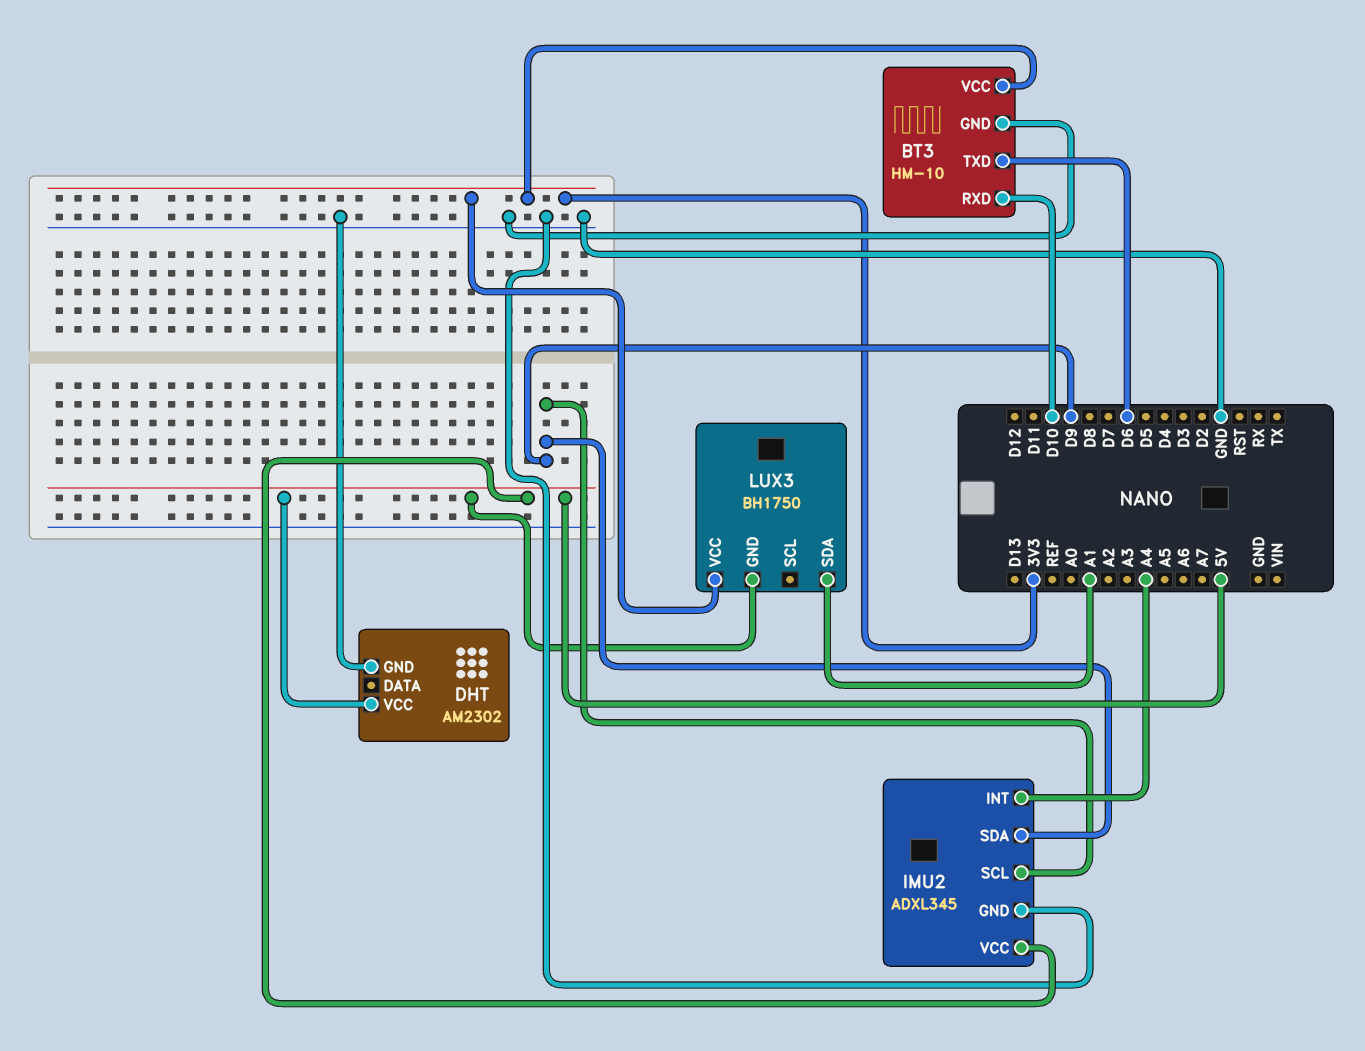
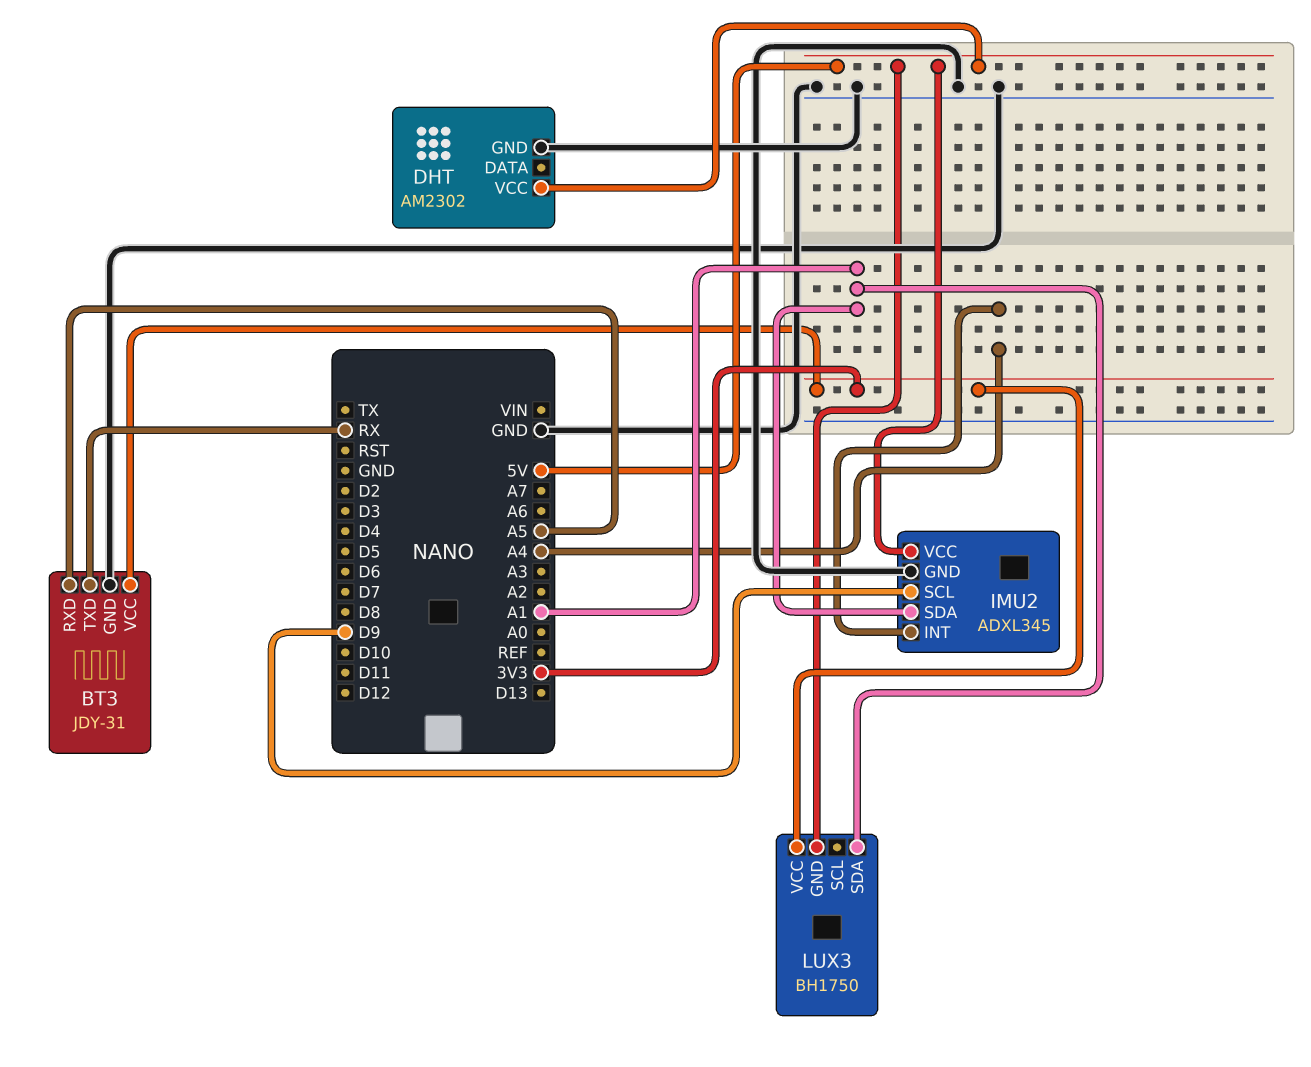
BT3: HM-10 -> JDY-31
BT3 pin RXD: D10 -> A5
BT3 pin TXD: D6 -> RX
IMU2 pin SDA: D9 -> A1

